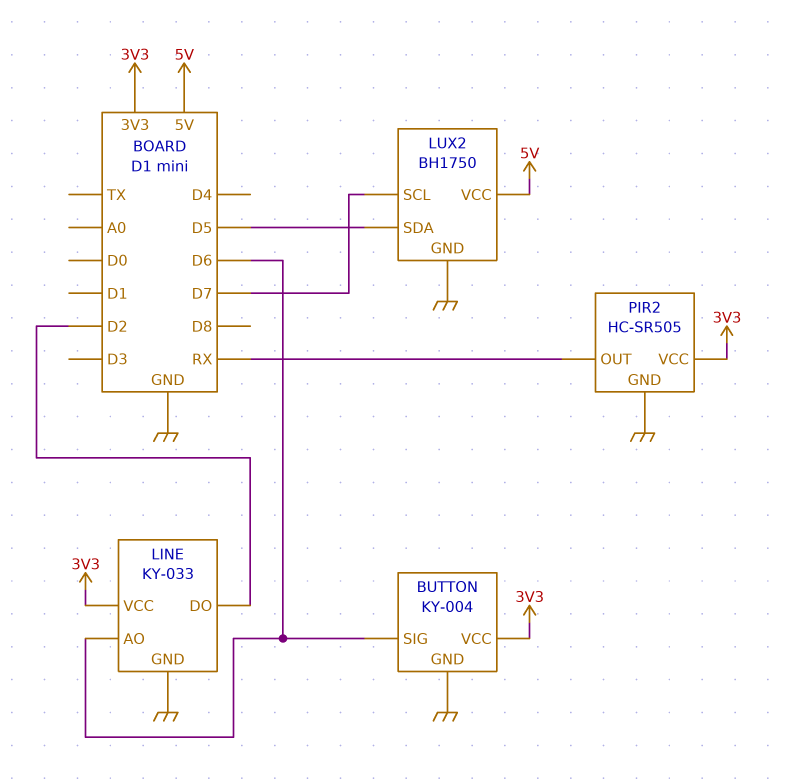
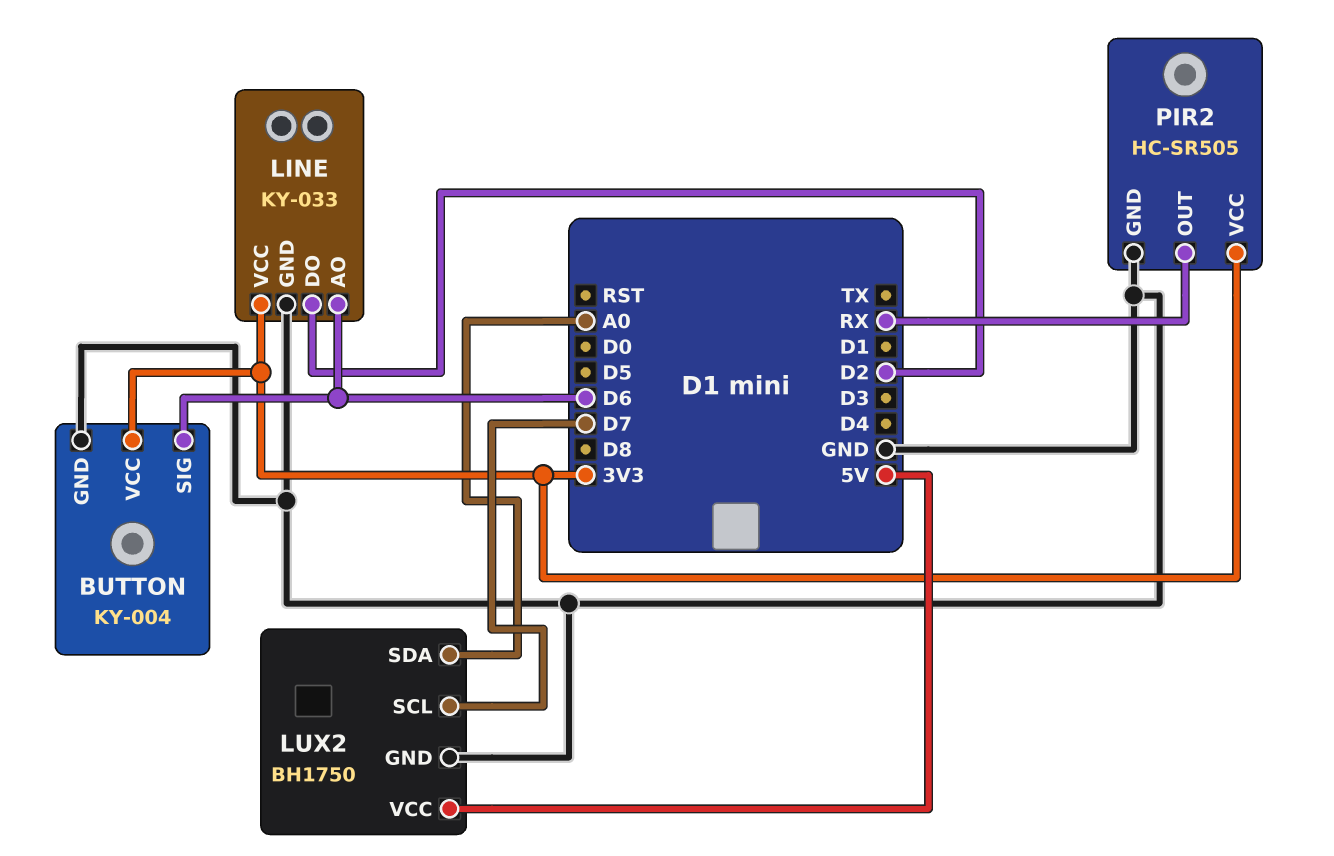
LUX2 pin SDA: D5 -> A0

